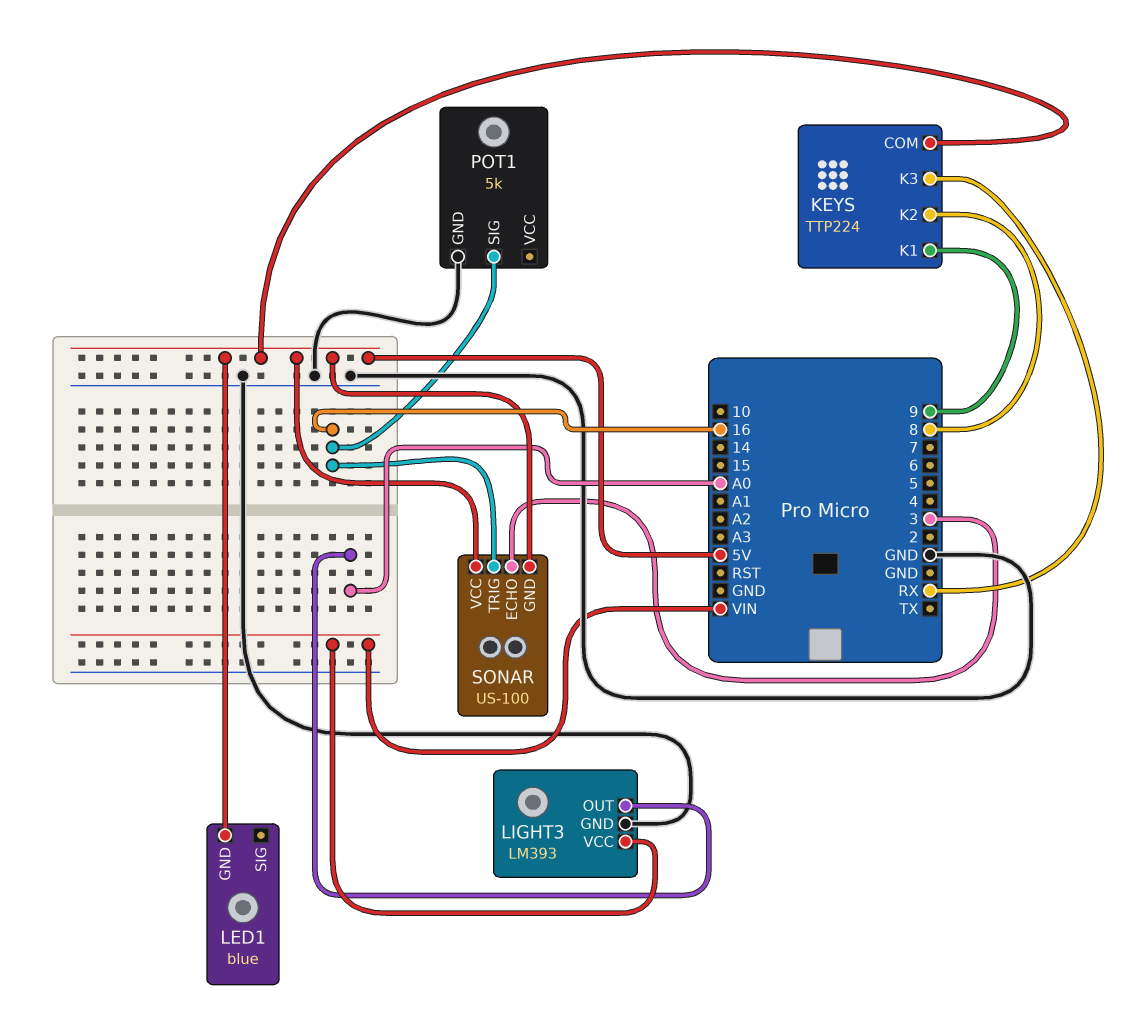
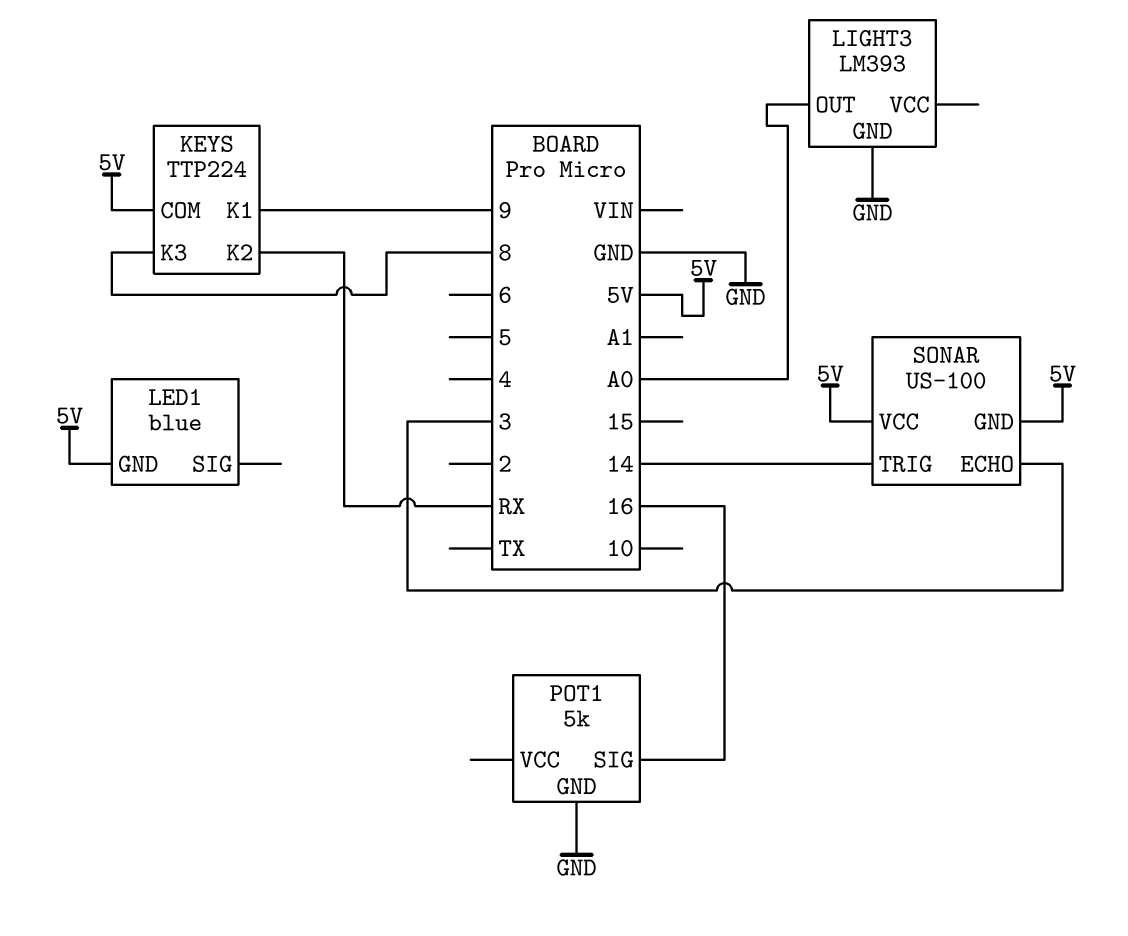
KEYS pin K2: 8 -> RX
KEYS pin K3: RX -> 8
LIGHT3 pin VCC: VIN -> none
SONAR pin TRIG: 16 -> 14

